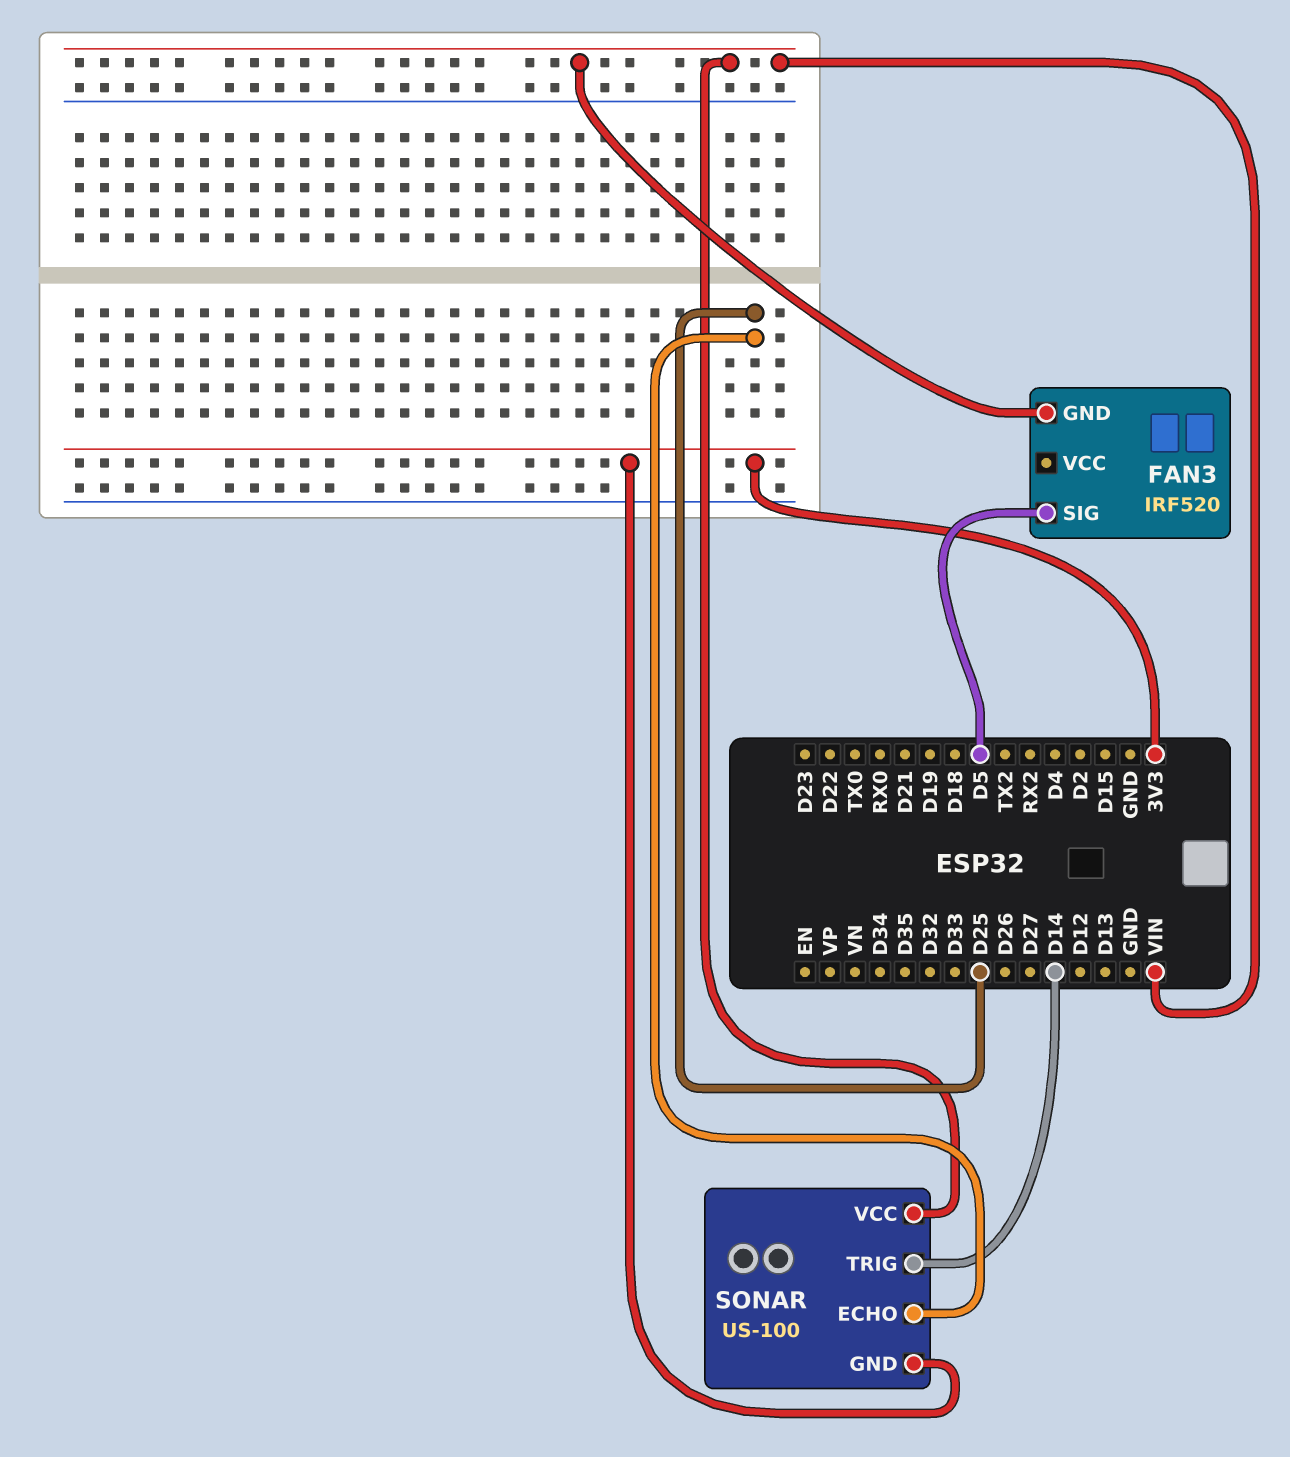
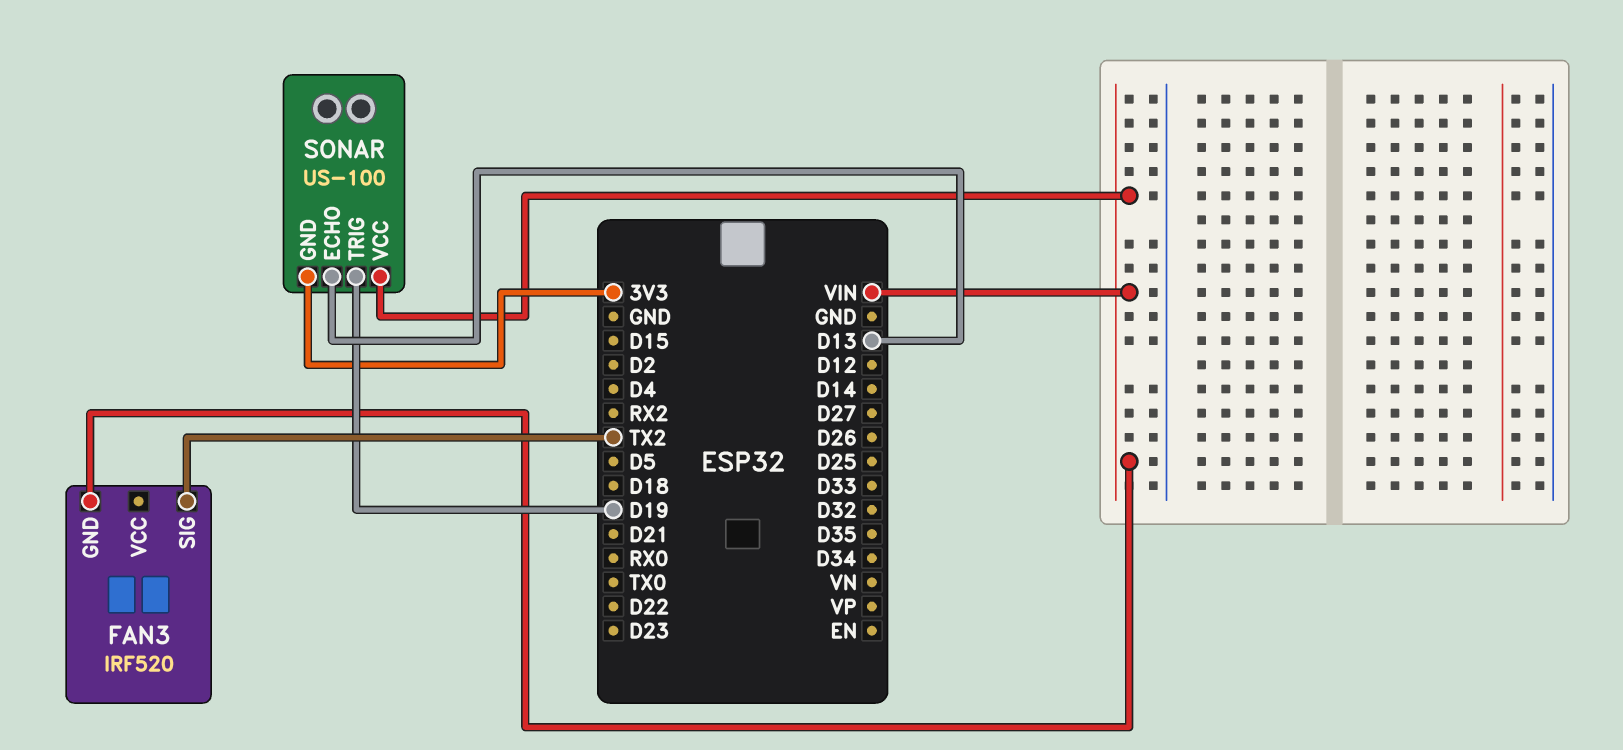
FAN3 pin SIG: D5 -> TX2
SONAR pin ECHO: D25 -> D13
SONAR pin TRIG: D14 -> D19

